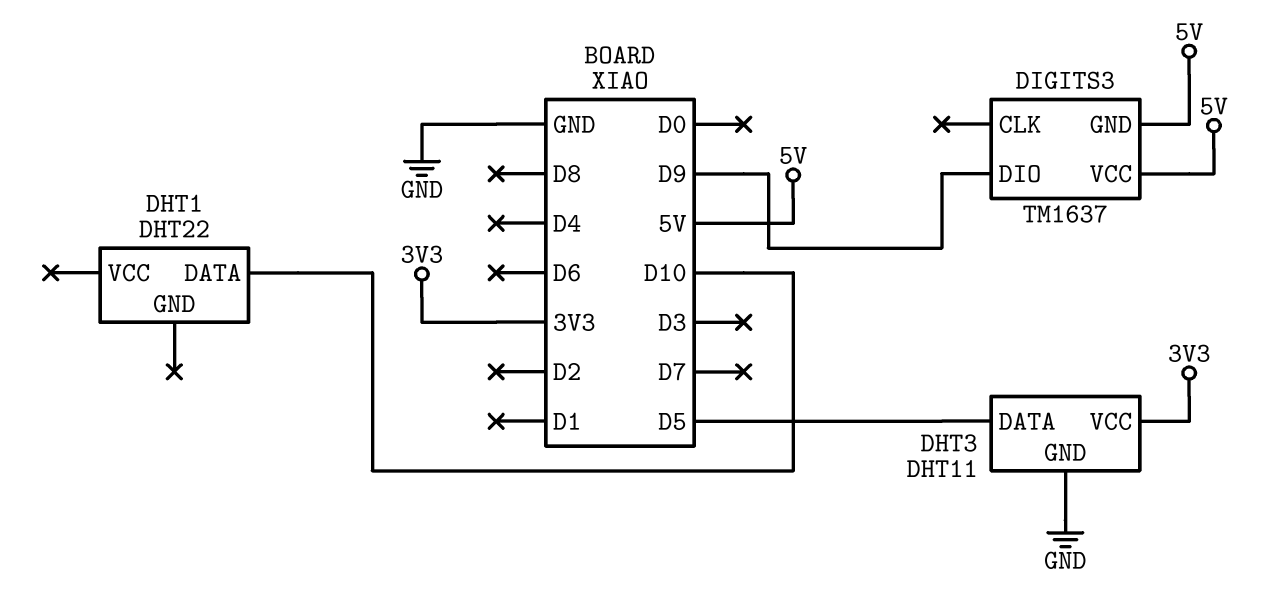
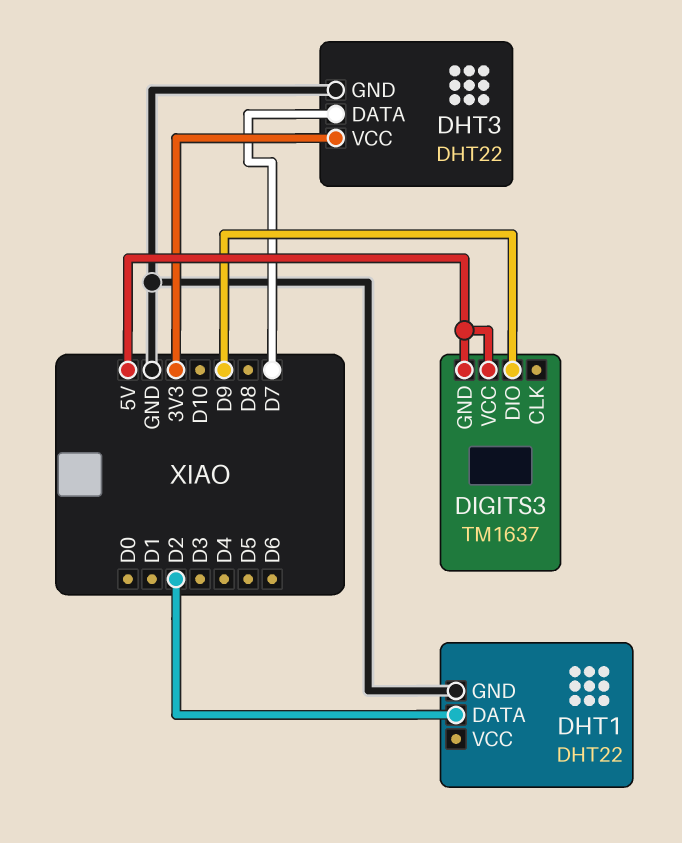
DHT1 pin DATA: D10 -> D2
DHT1 pin GND: none -> GND
DHT3: DHT11 -> DHT22
DHT3 pin DATA: D5 -> D7

